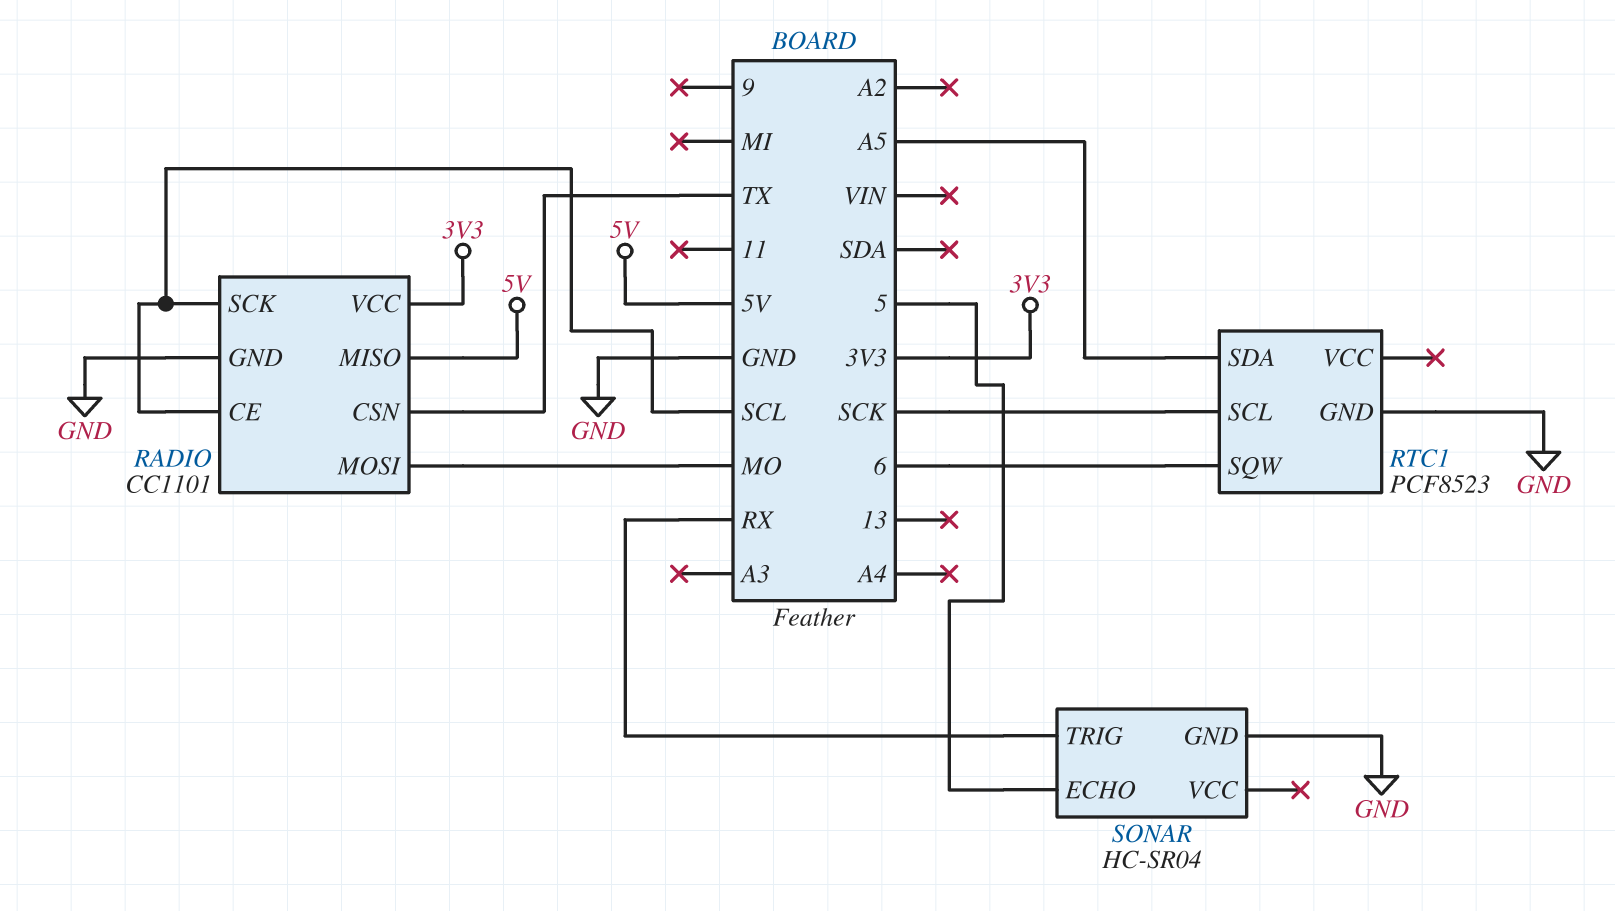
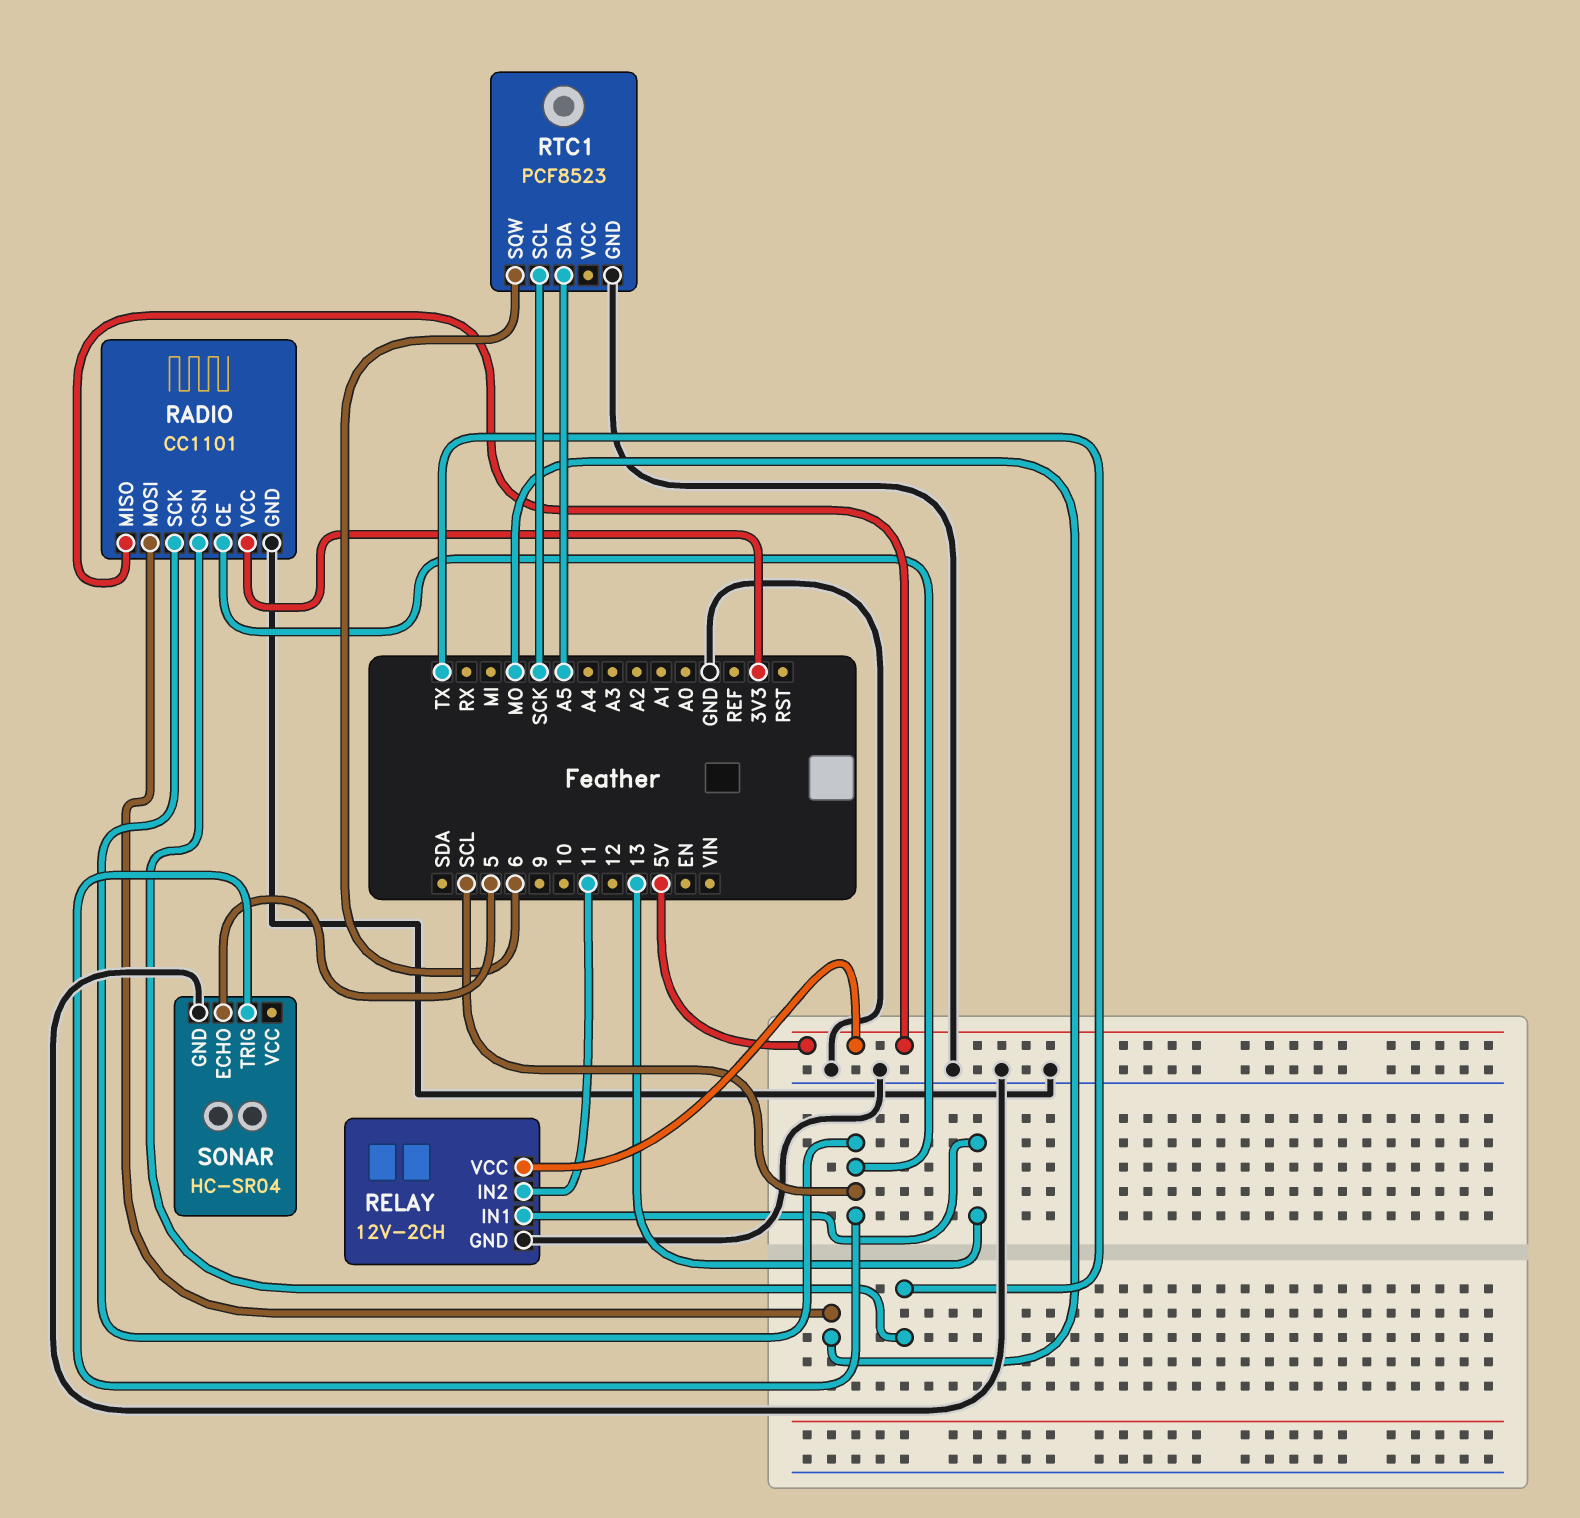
RELAY: none -> 12V-2CH
RELAY pin GND: none -> GND
RELAY pin IN1: none -> 13
RELAY pin IN2: none -> 11
RELAY pin VCC: none -> 5V
SONAR pin TRIG: RX -> SCL

